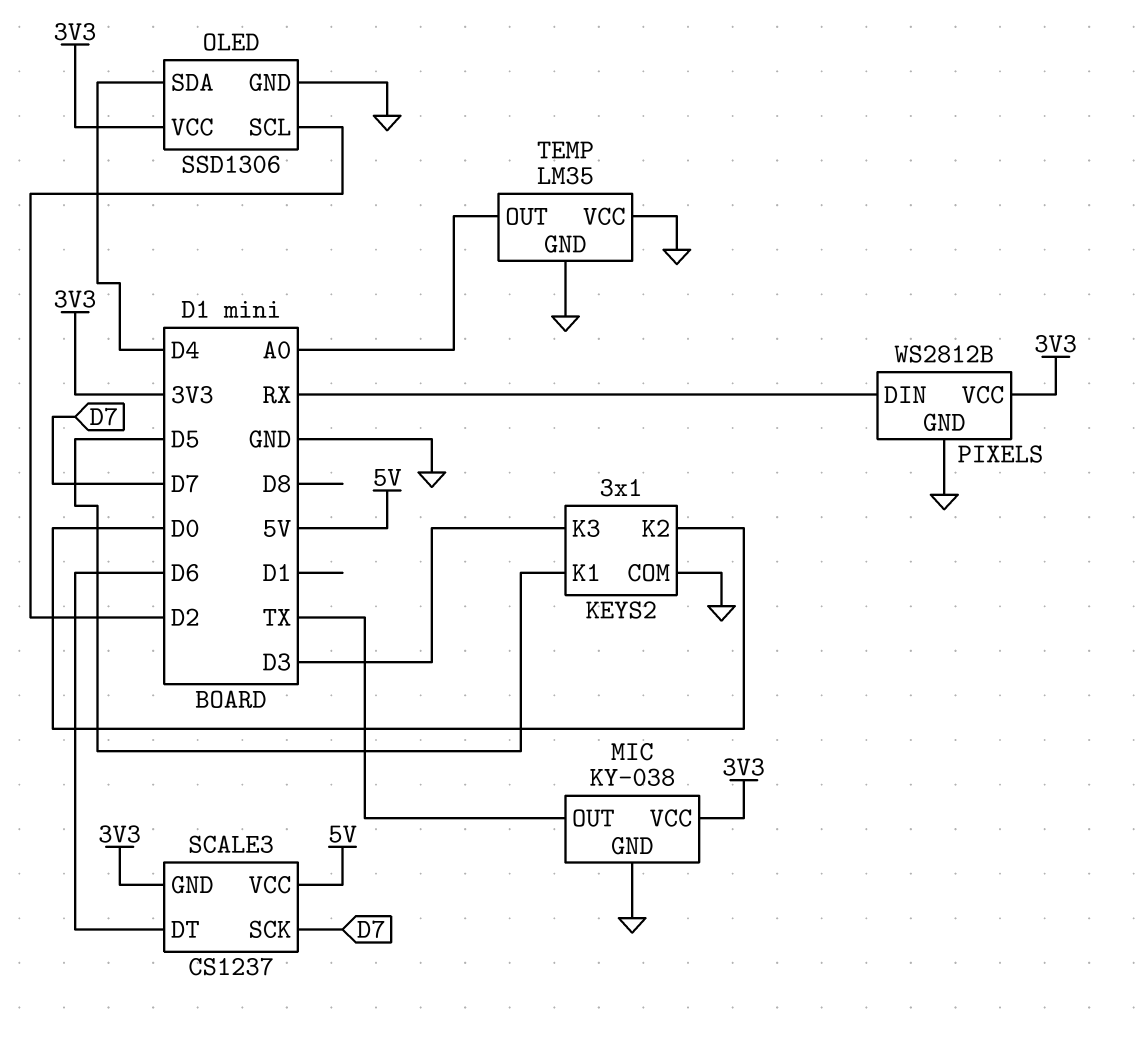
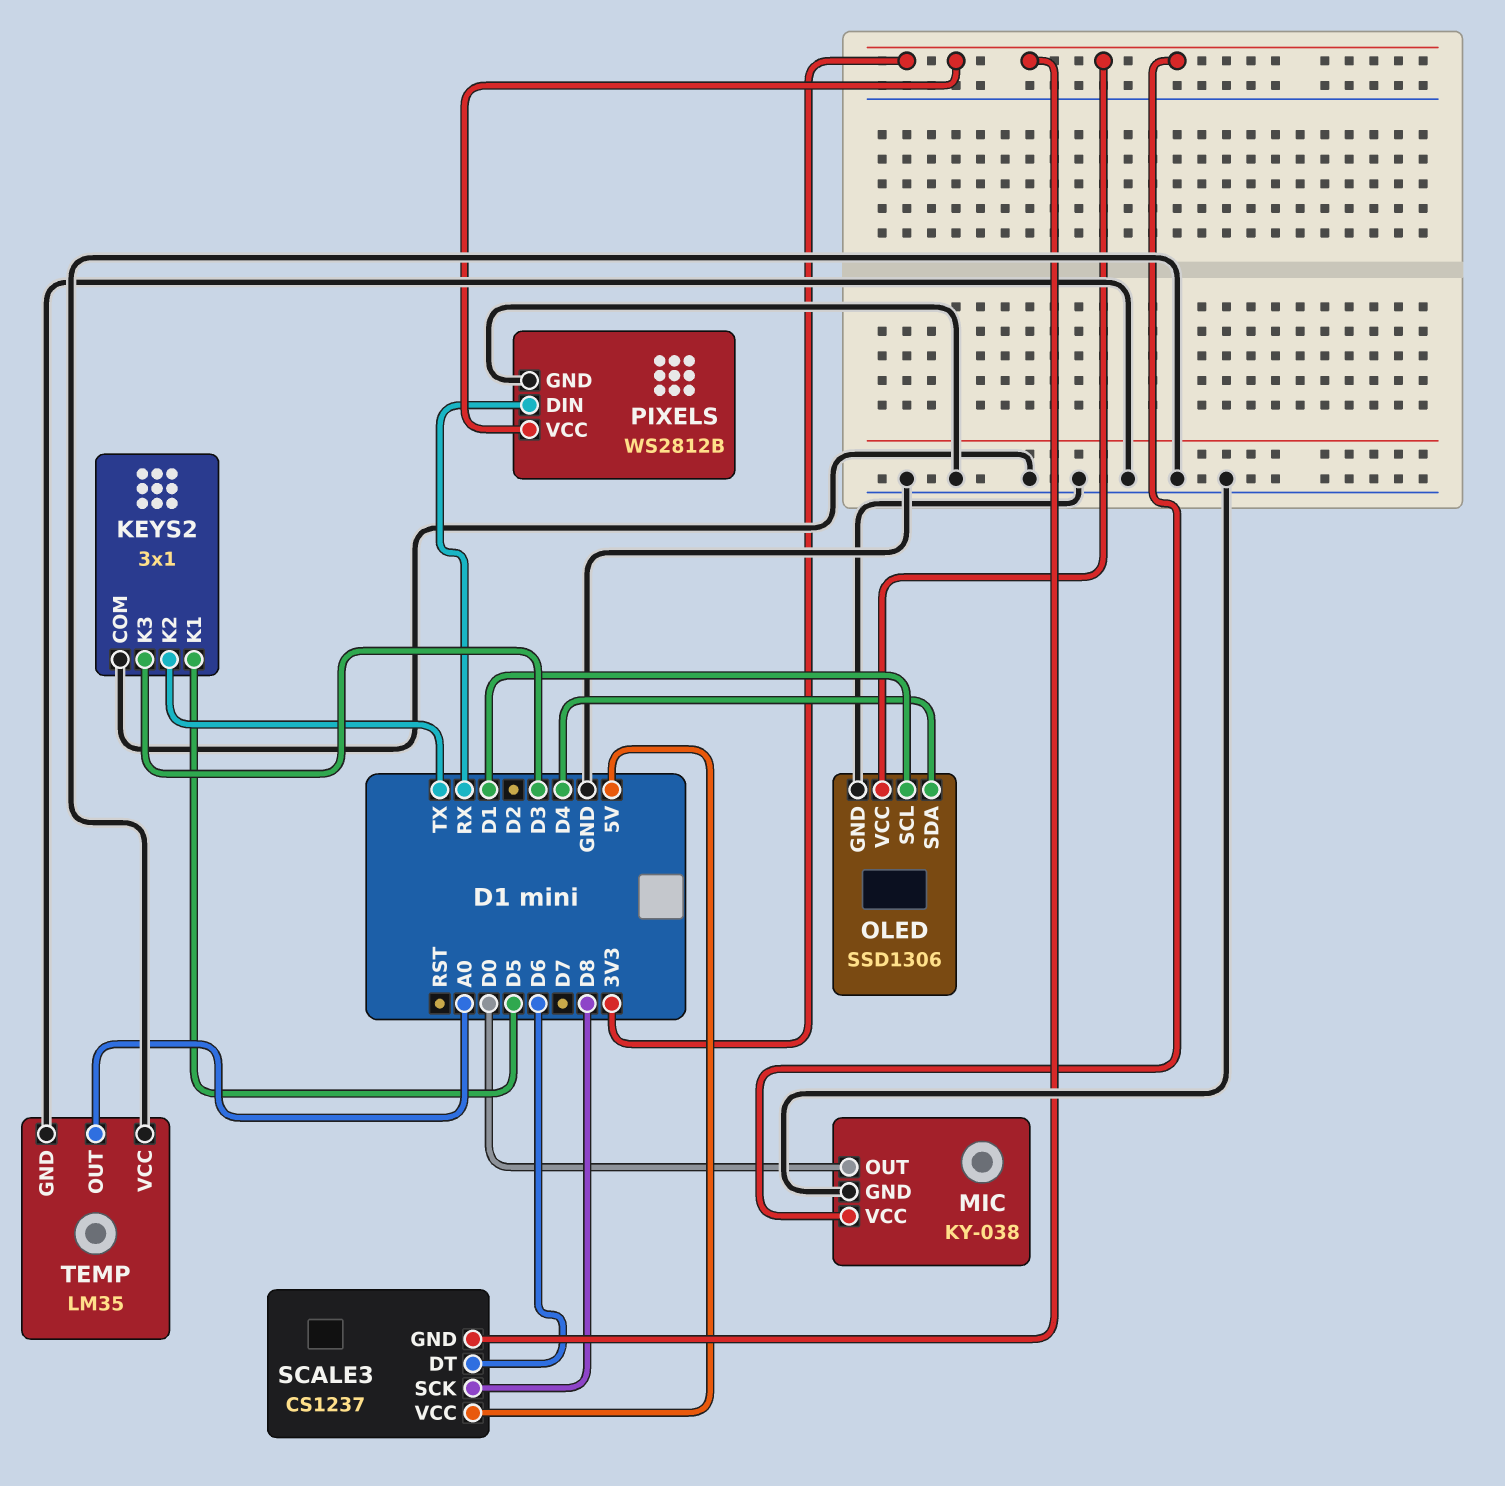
KEYS2 pin K2: D0 -> TX
MIC pin OUT: TX -> D0
OLED pin SCL: D2 -> D1
SCALE3 pin SCK: D7 -> D8

